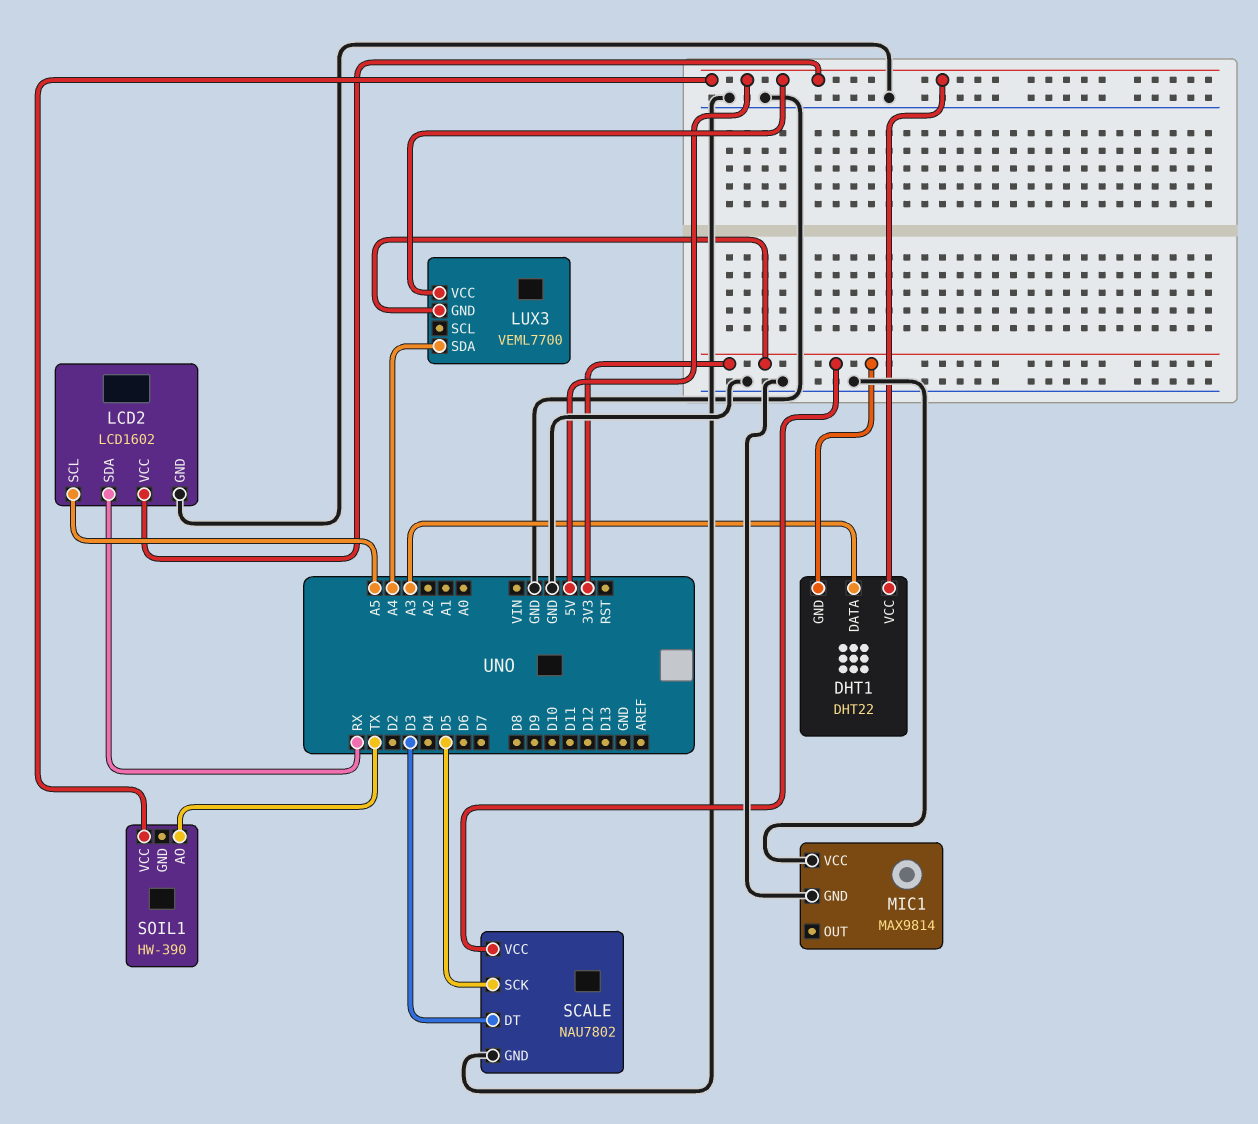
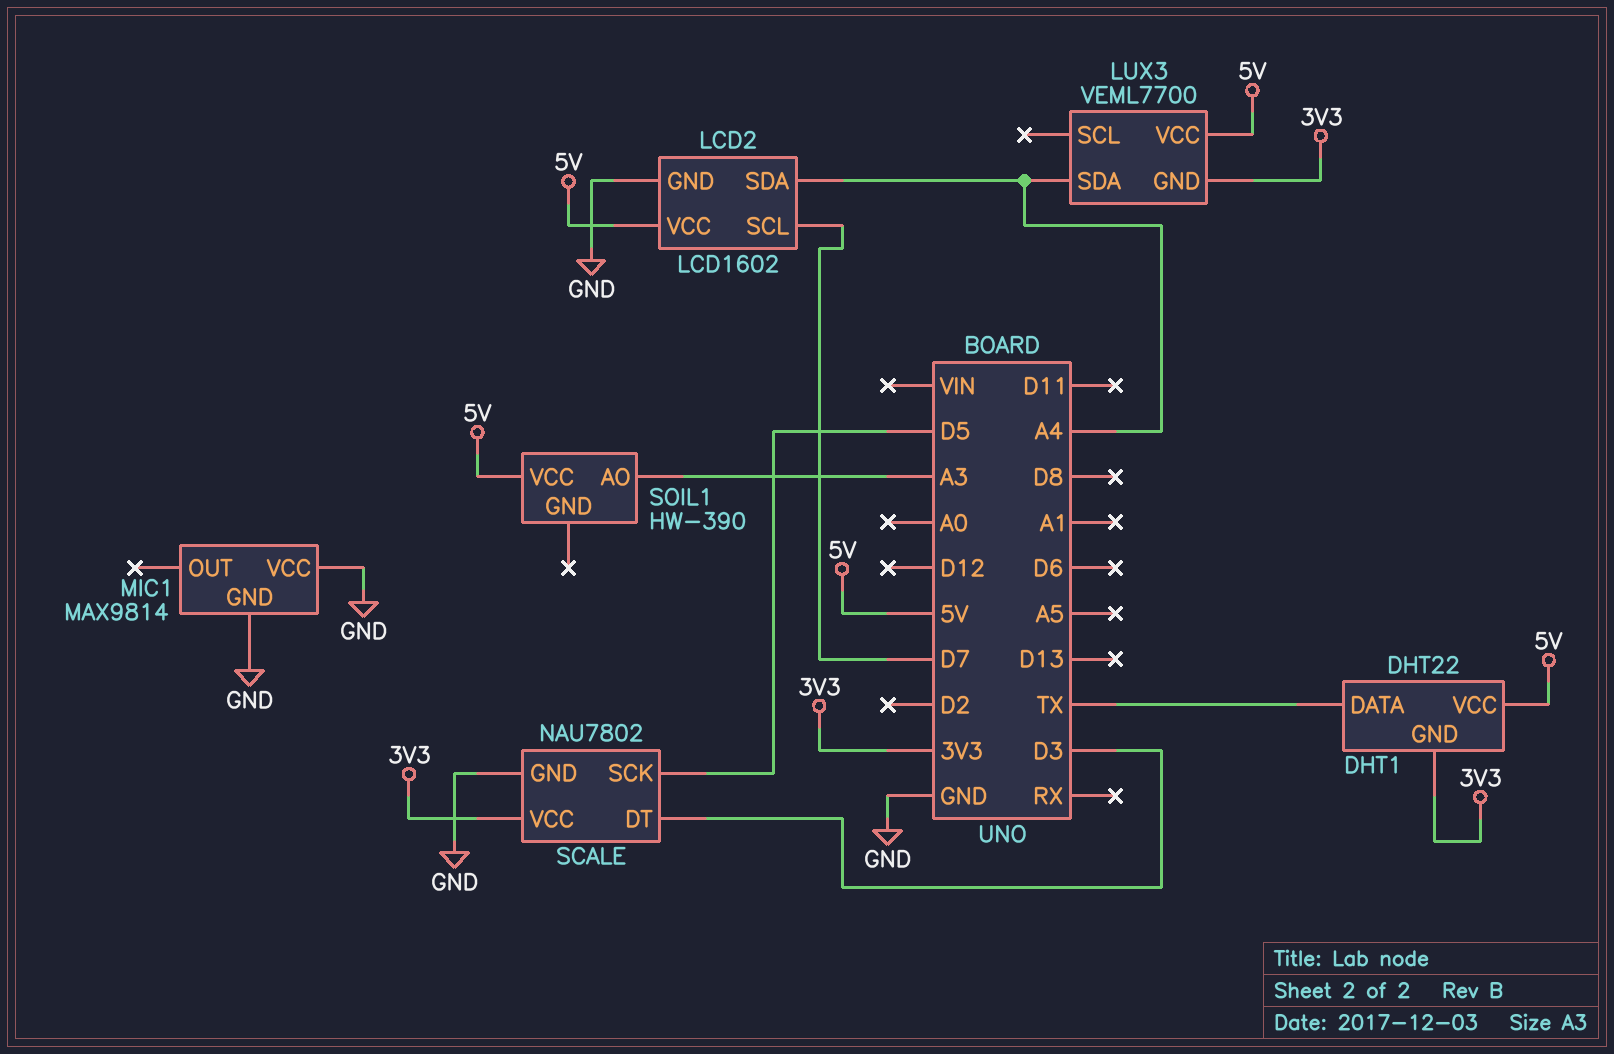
DHT1 pin DATA: A3 -> TX
LCD2 pin SCL: A5 -> D7
LCD2 pin SDA: RX -> A4
SOIL1 pin AO: TX -> A3

